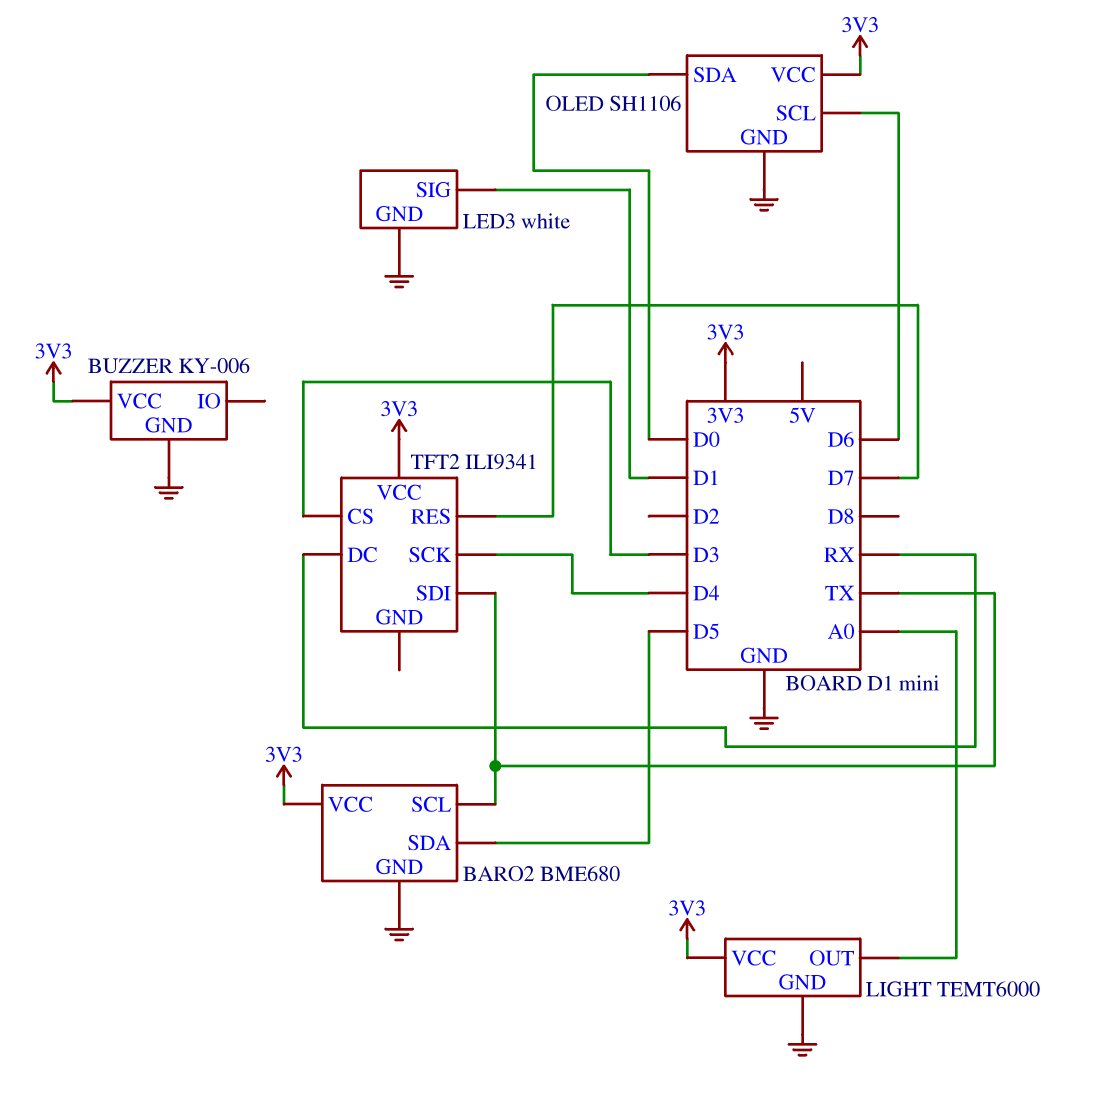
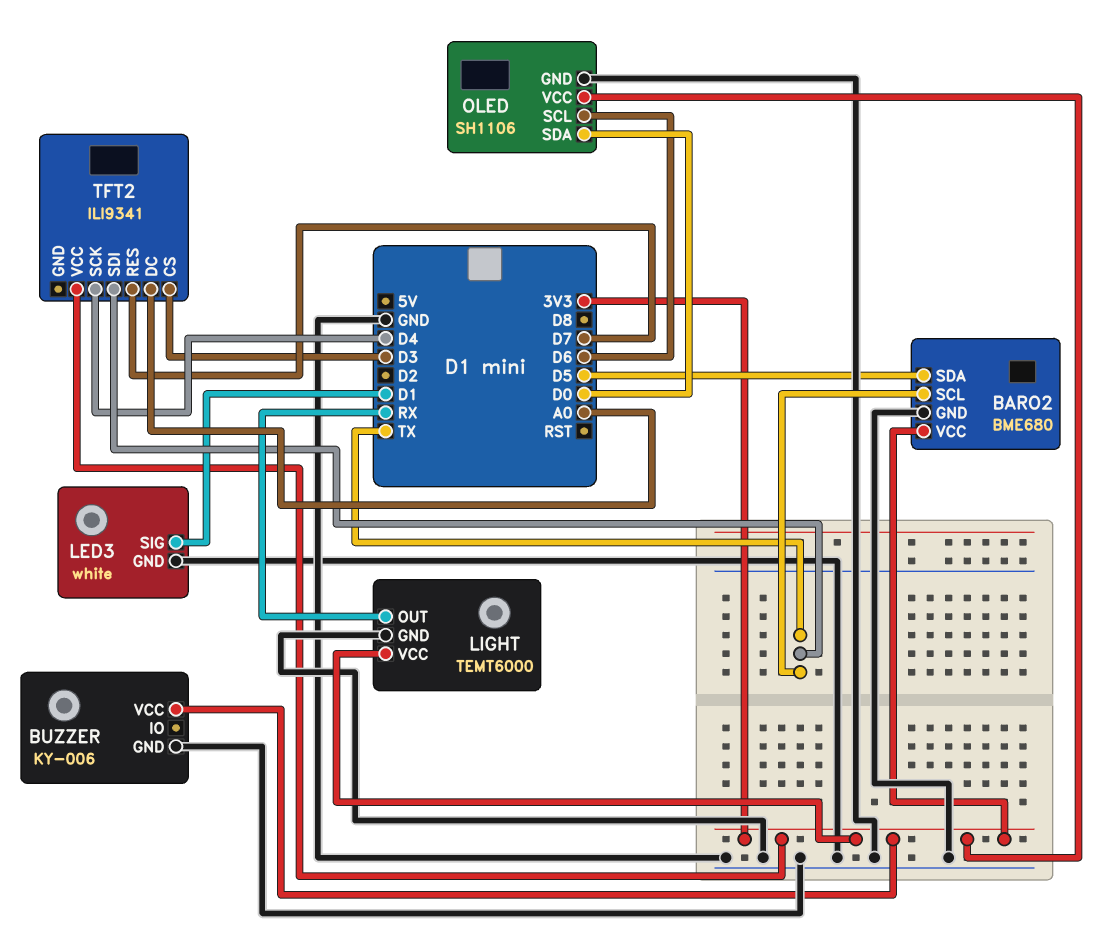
LIGHT pin OUT: A0 -> RX
TFT2 pin DC: RX -> A0

